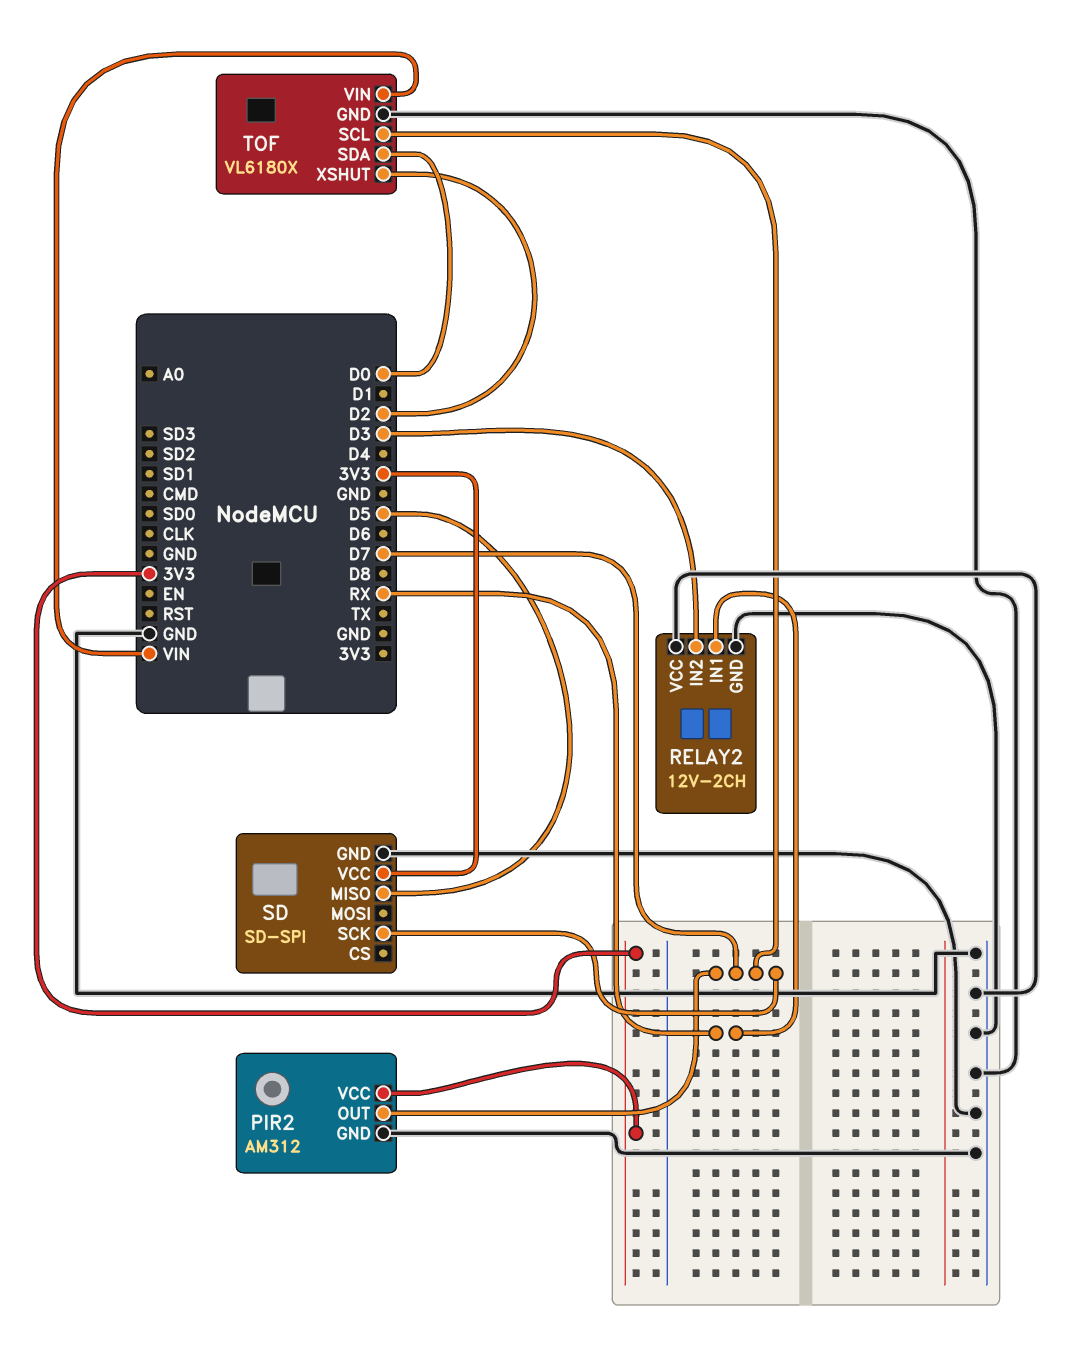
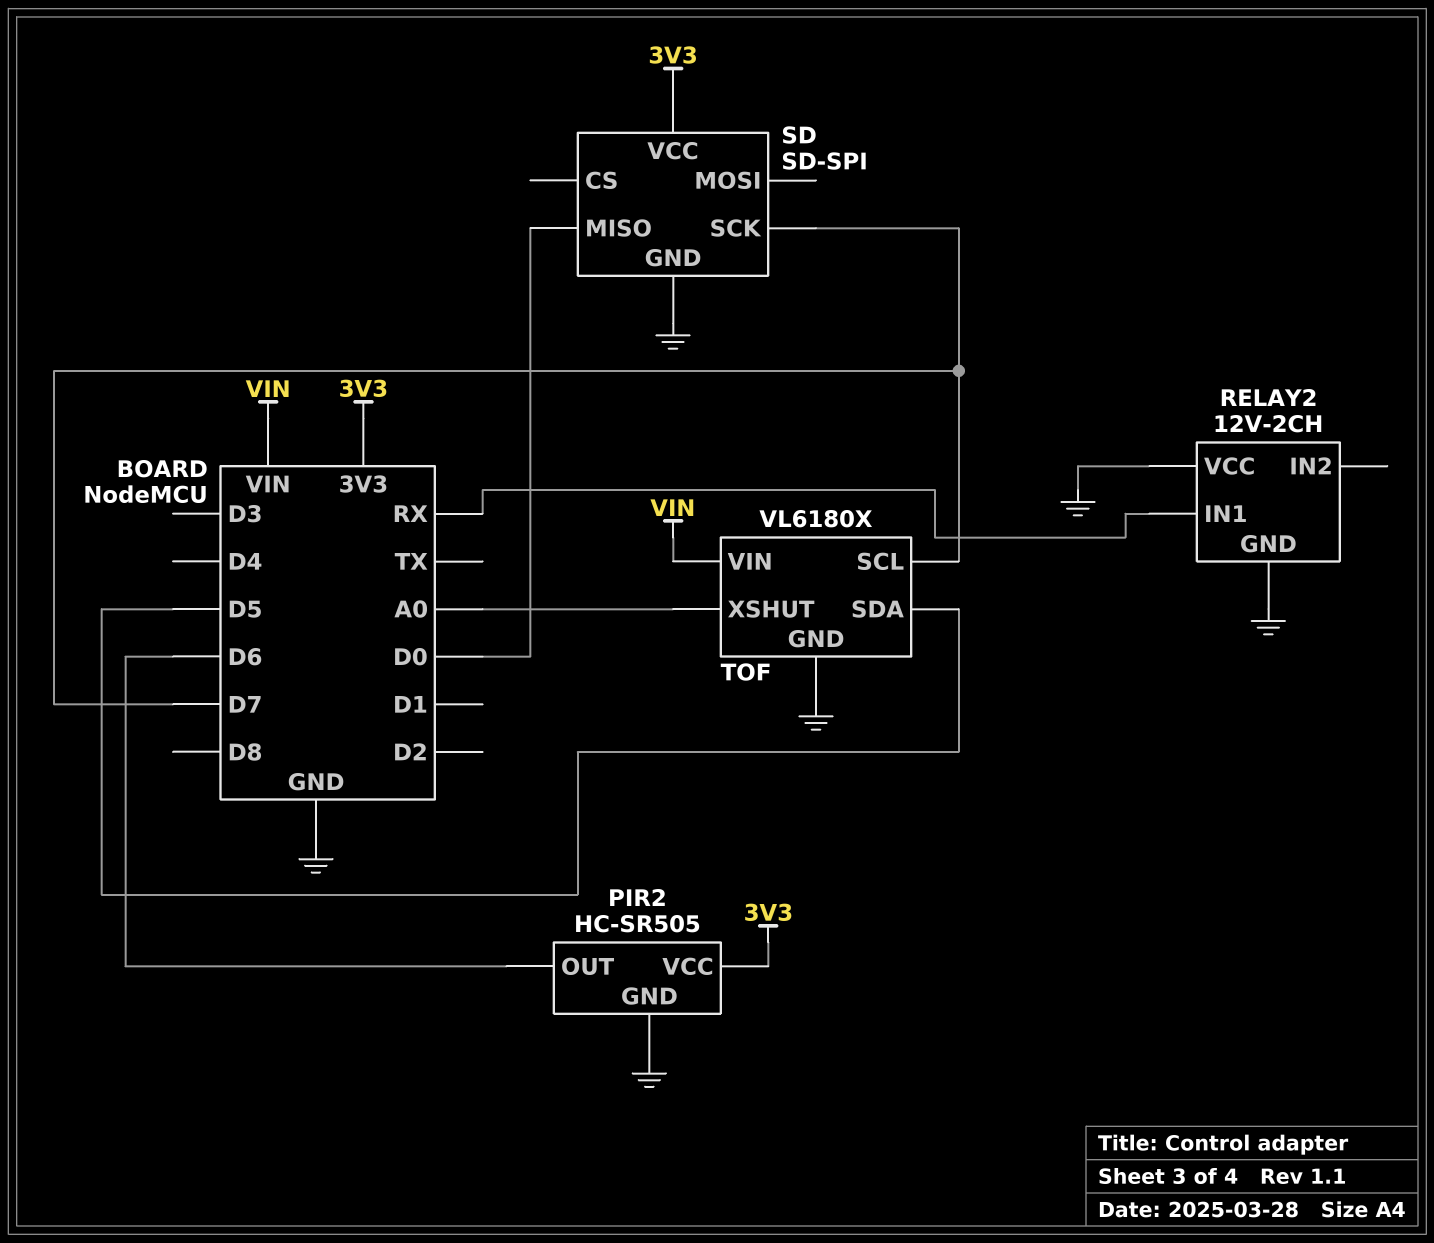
PIR2: AM312 -> HC-SR505
PIR2 pin OUT: D7 -> D6
RELAY2 pin IN2: D3 -> none
SD pin MISO: D5 -> D0
TOF pin SDA: D0 -> D5
TOF pin XSHUT: D2 -> A0

